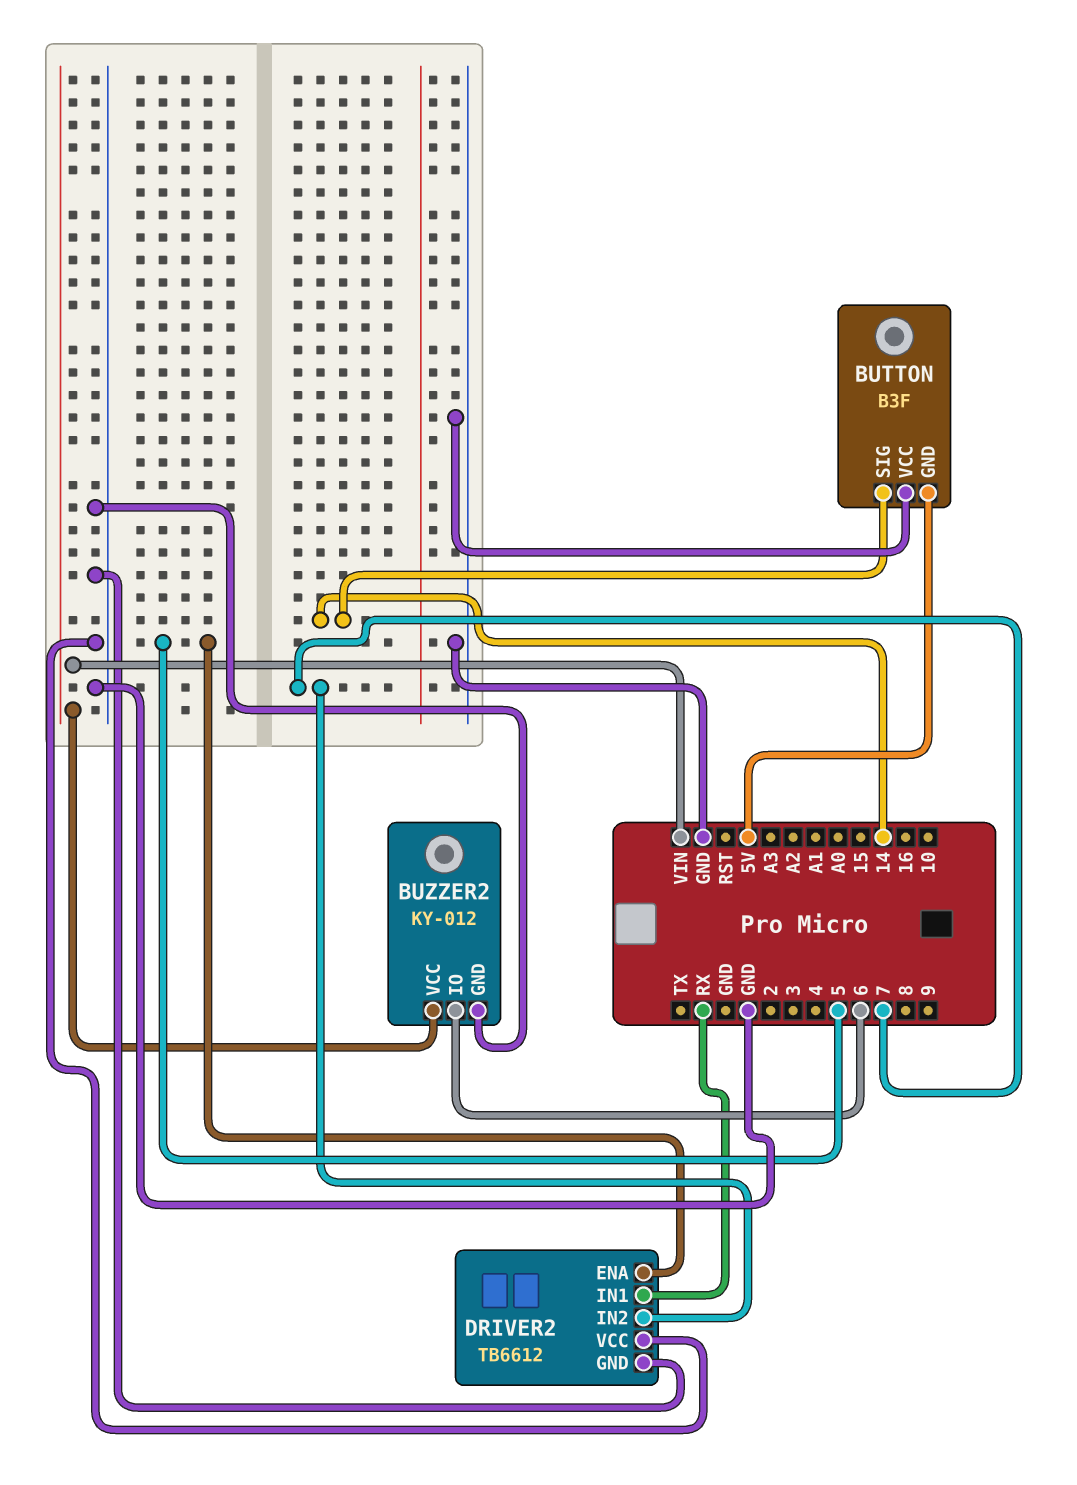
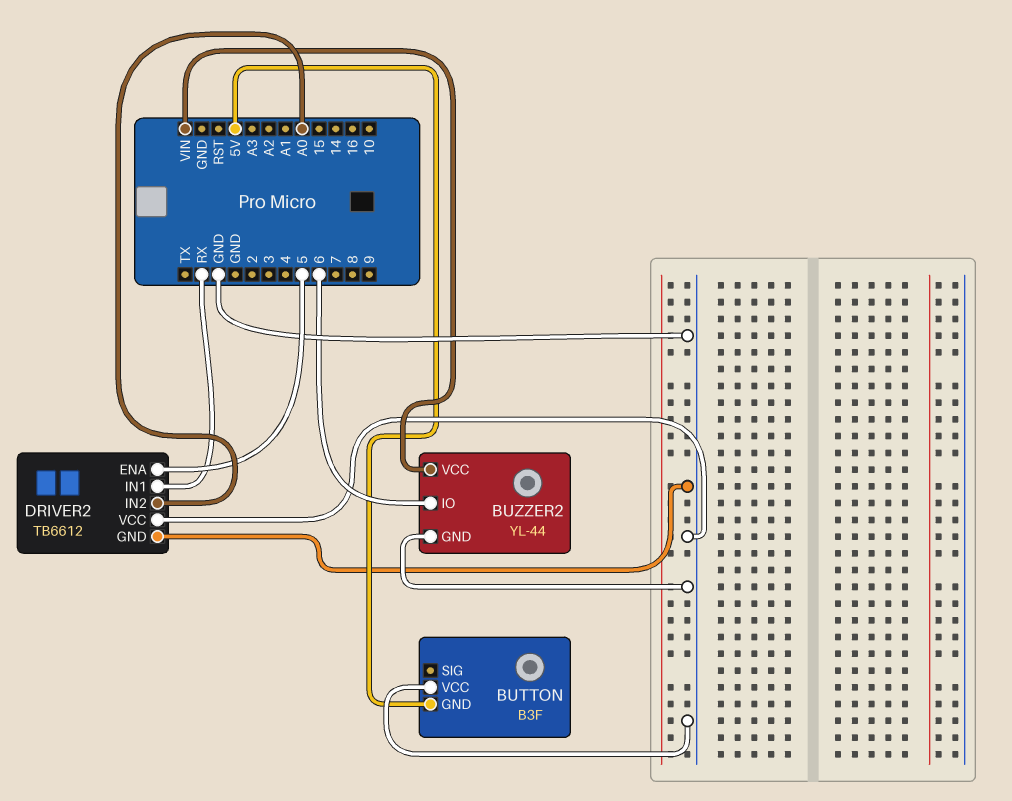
BUTTON pin SIG: 14 -> none
BUZZER2: KY-012 -> YL-44
DRIVER2 pin IN2: 7 -> A0

